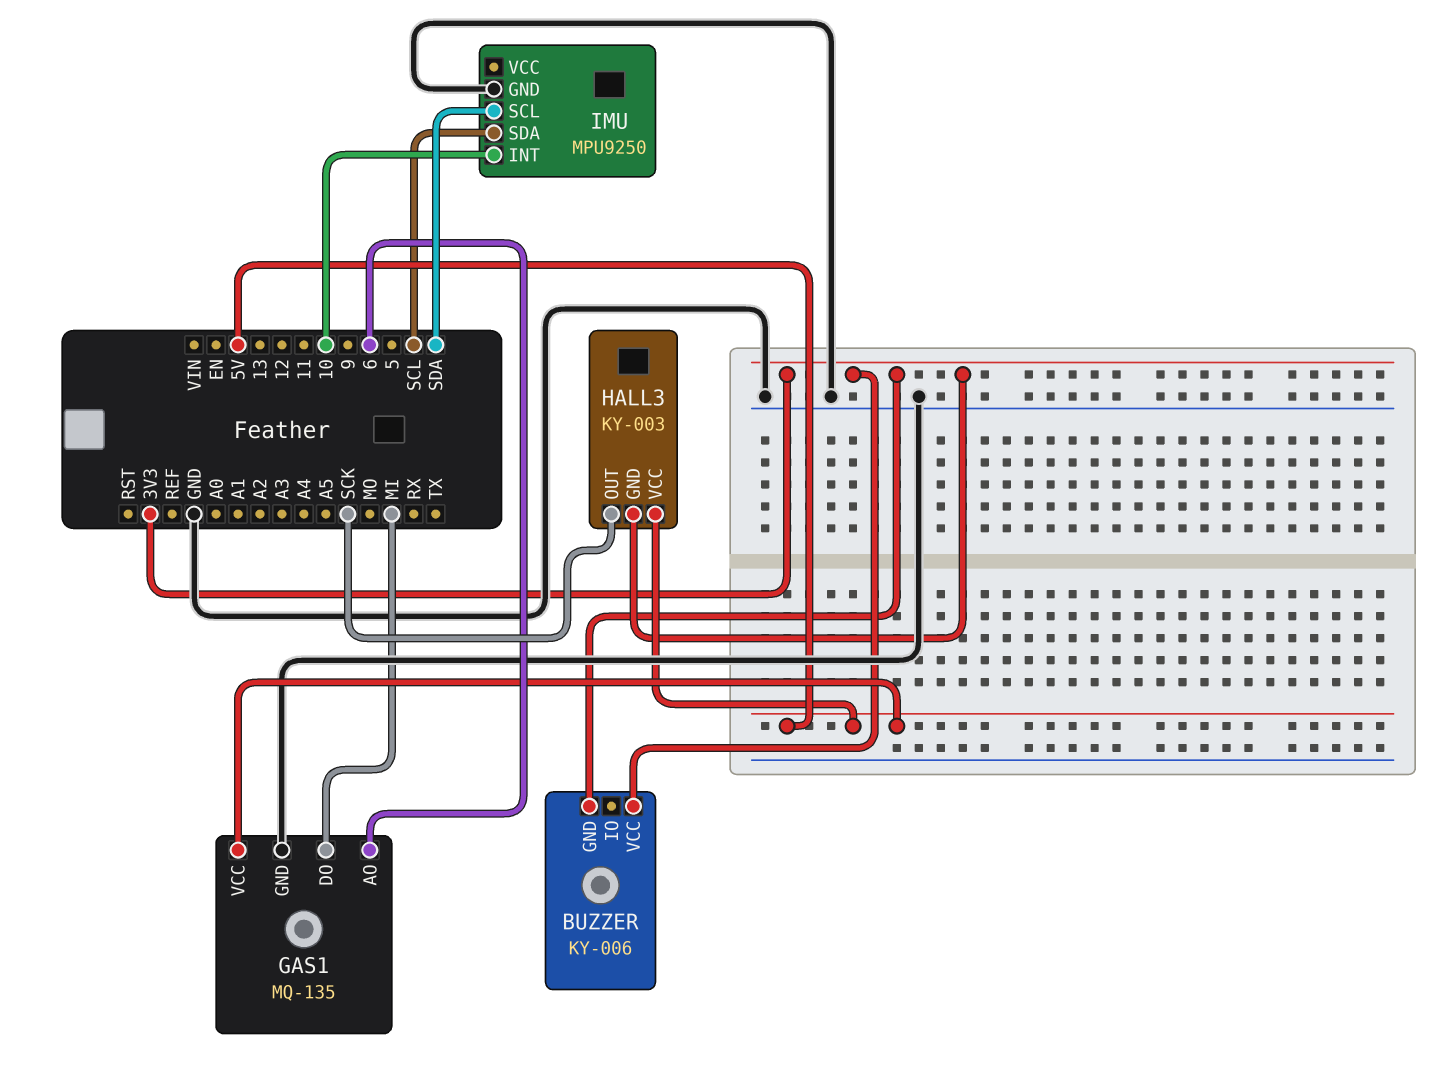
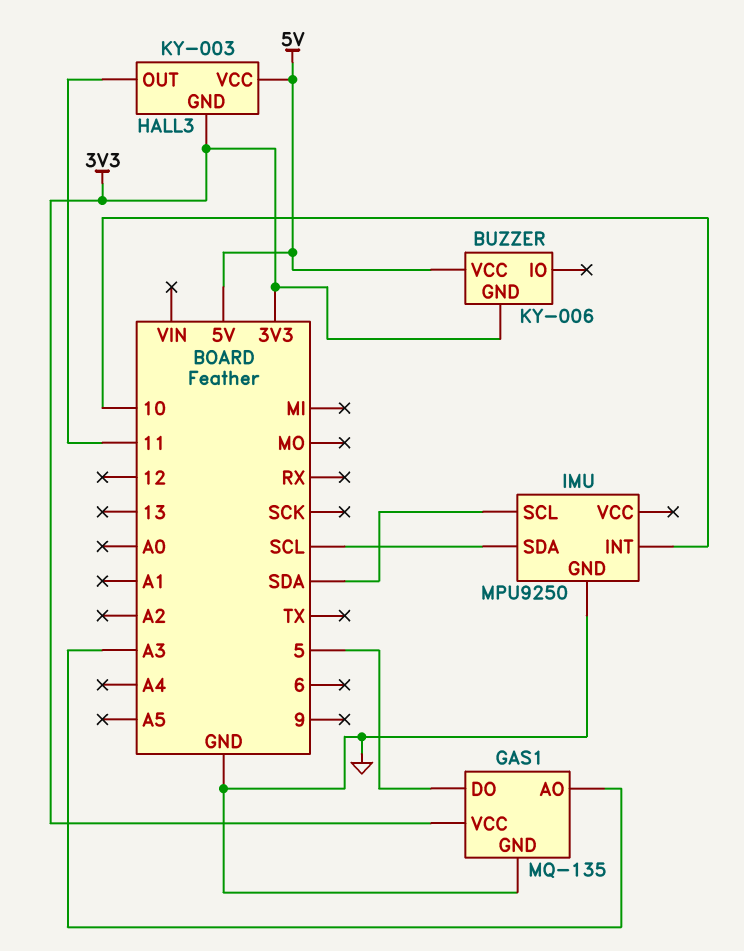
BUZZER pin VCC: 3V3 -> 5V
GAS1 pin AO: 6 -> A3
GAS1 pin DO: MI -> 5
GAS1 pin VCC: 5V -> 3V3
HALL3 pin OUT: SCK -> 11

